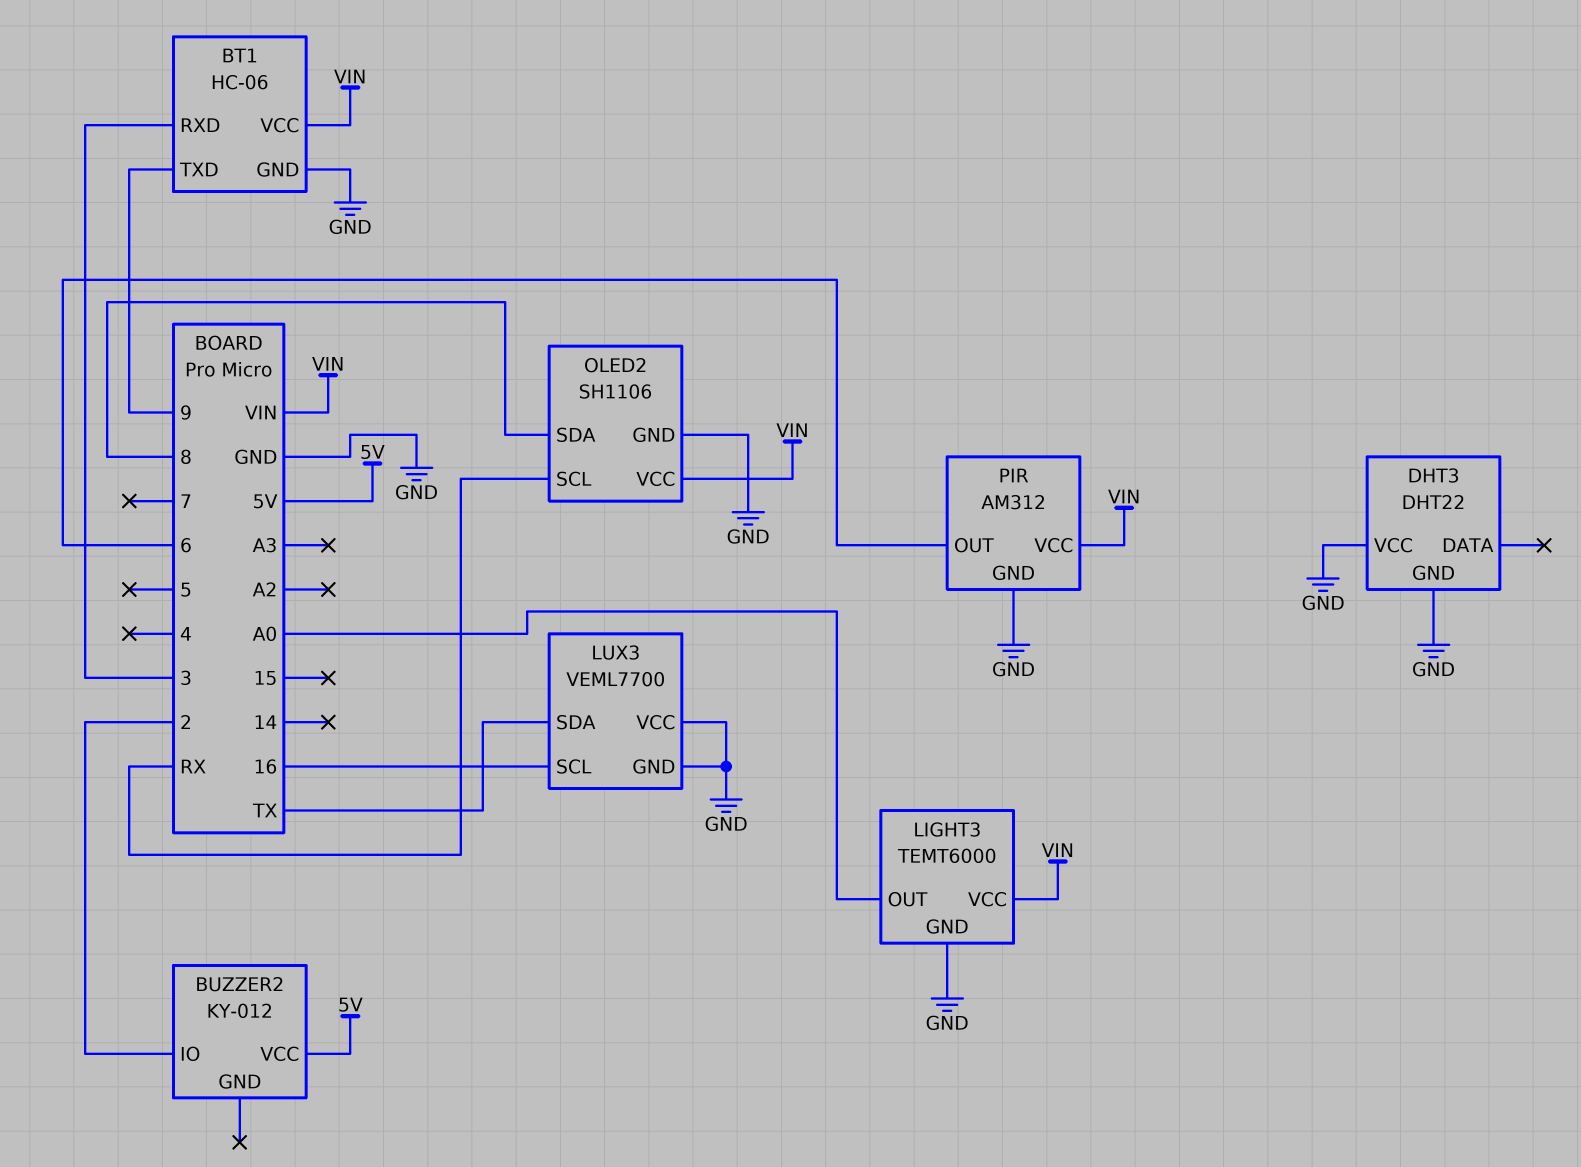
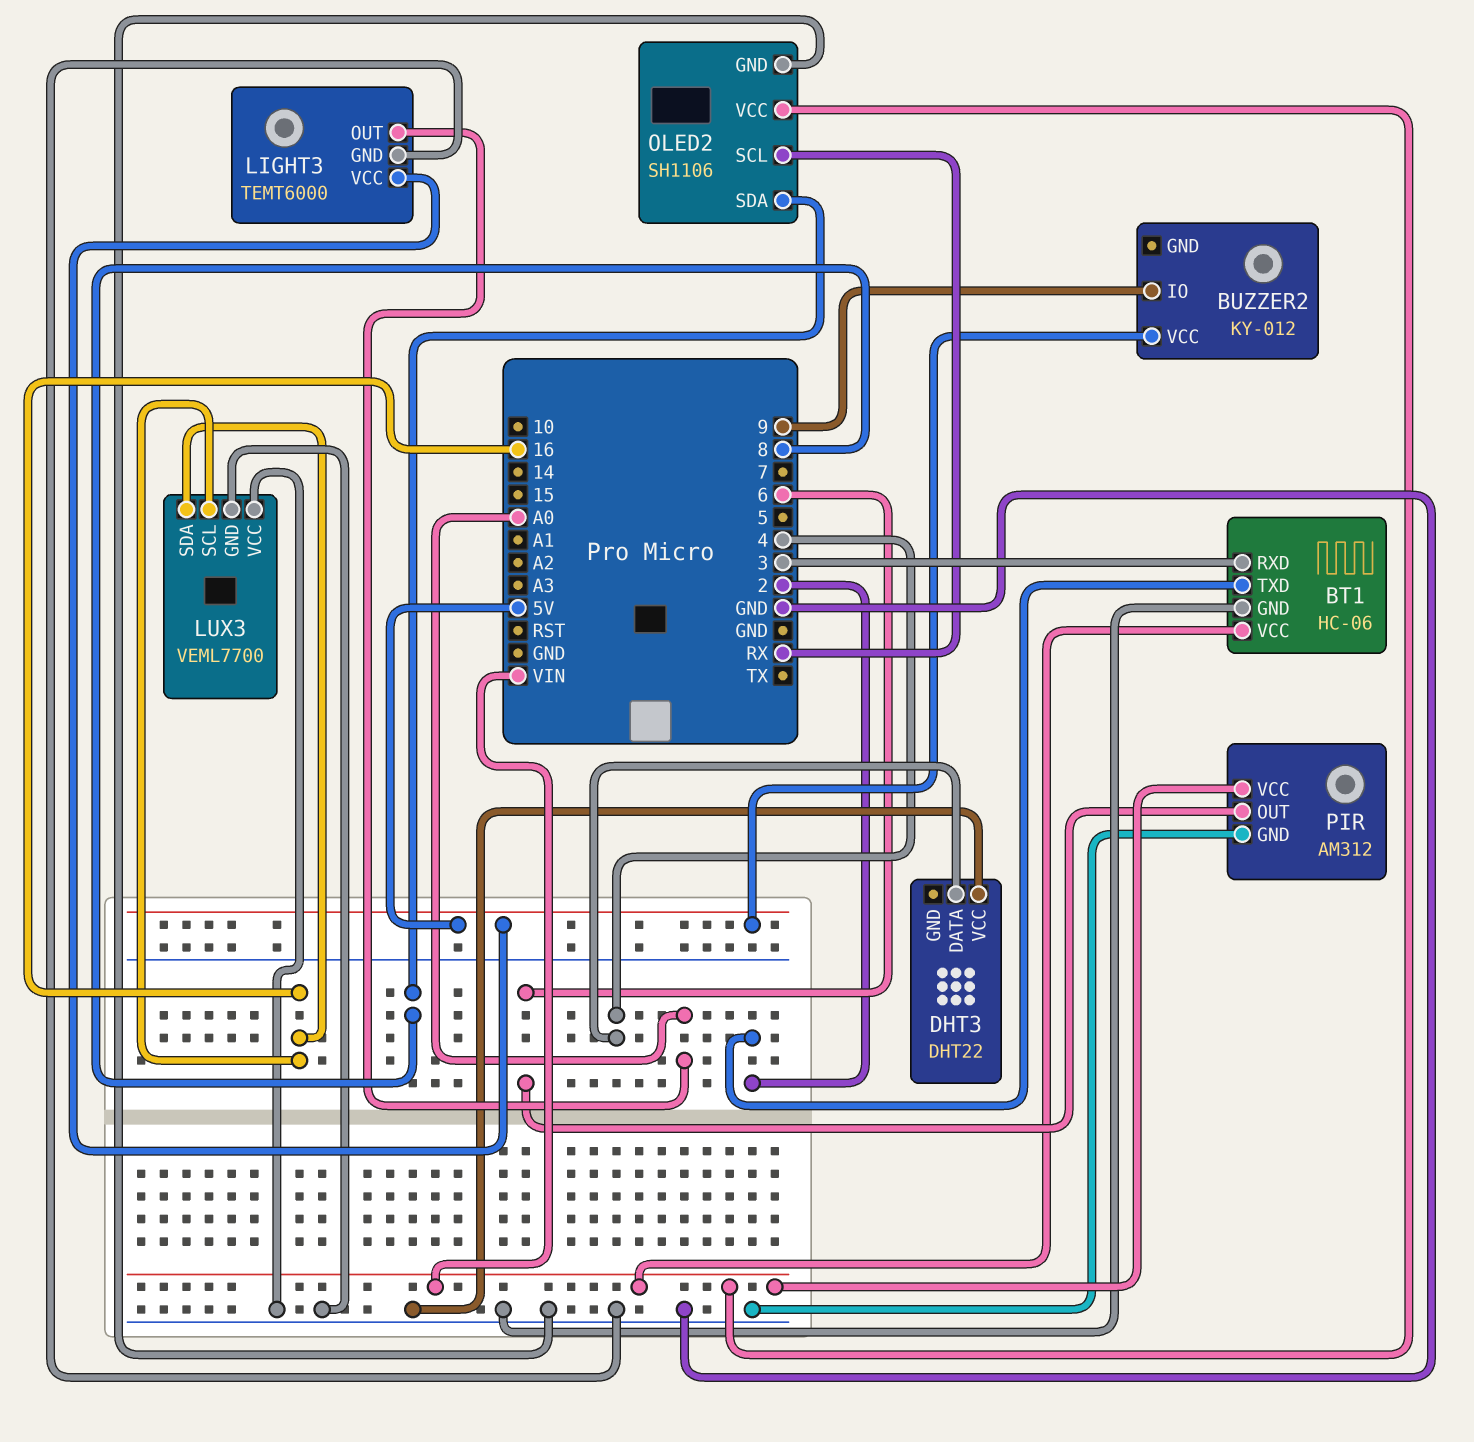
BT1 pin TXD: 9 -> 2
BUZZER2 pin IO: 2 -> 9
DHT3 pin DATA: none -> 4
DHT3 pin GND: GND -> none
LIGHT3 pin VCC: VIN -> 5V
LUX3 pin SDA: TX -> 16

